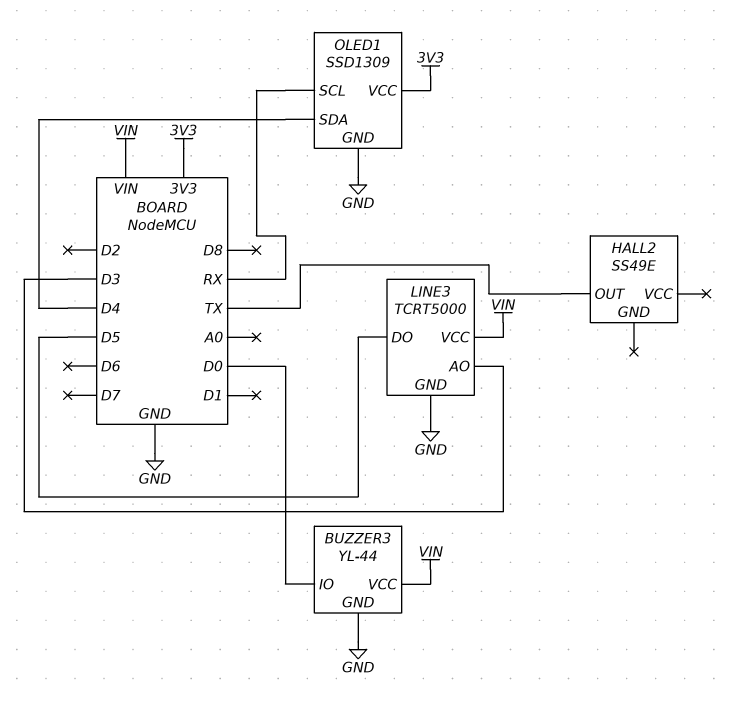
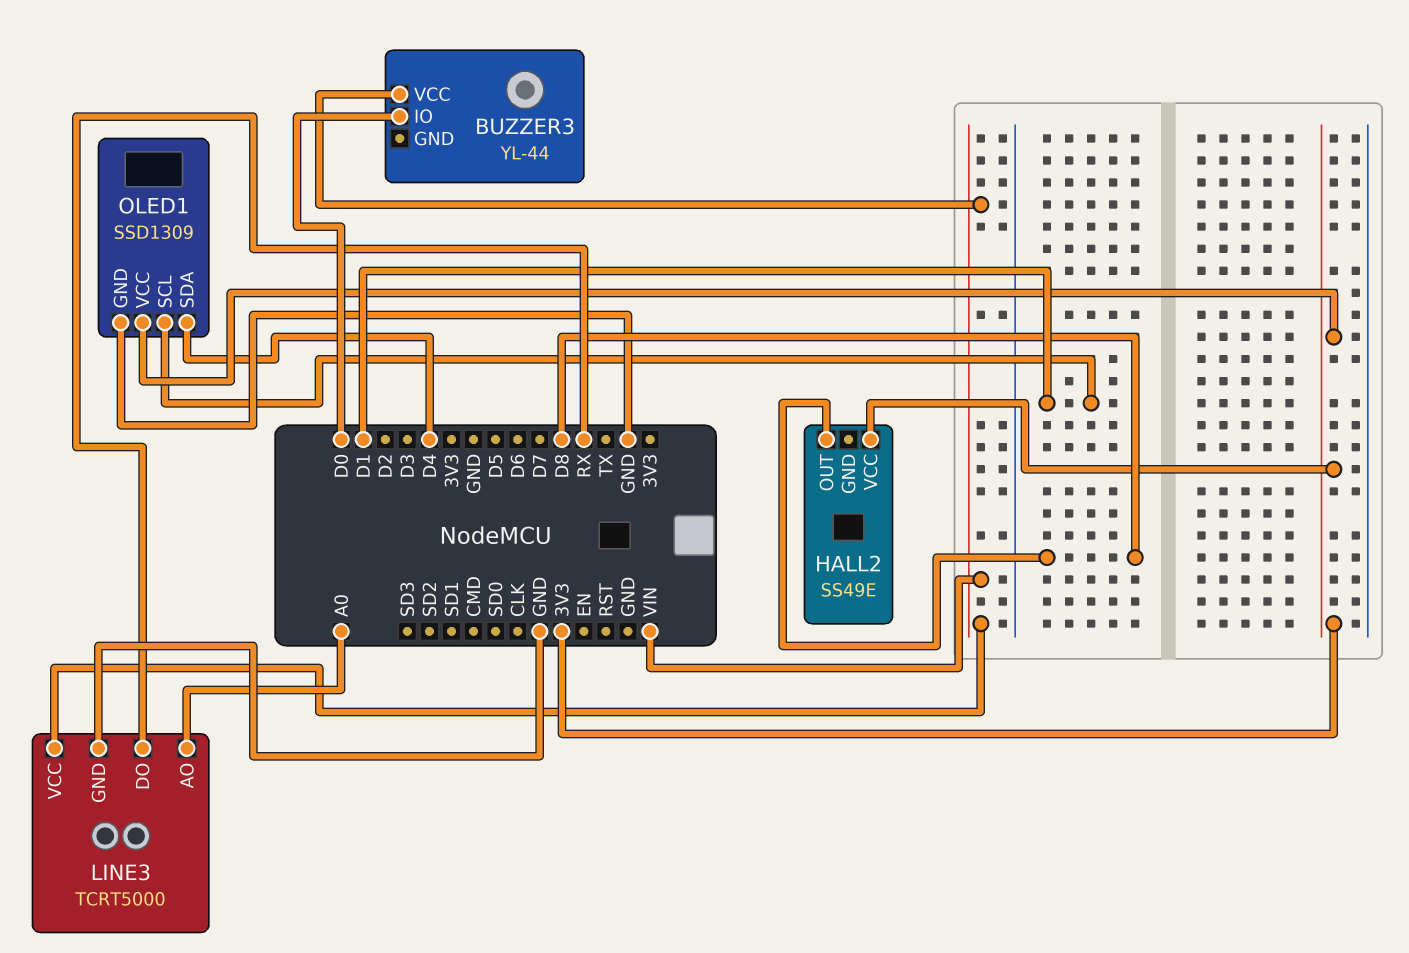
BUZZER3 pin GND: GND -> none
HALL2 pin OUT: TX -> D8
HALL2 pin VCC: none -> 3V3
LINE3 pin AO: D3 -> A0
LINE3 pin DO: D5 -> RX
OLED1 pin SCL: RX -> D1

